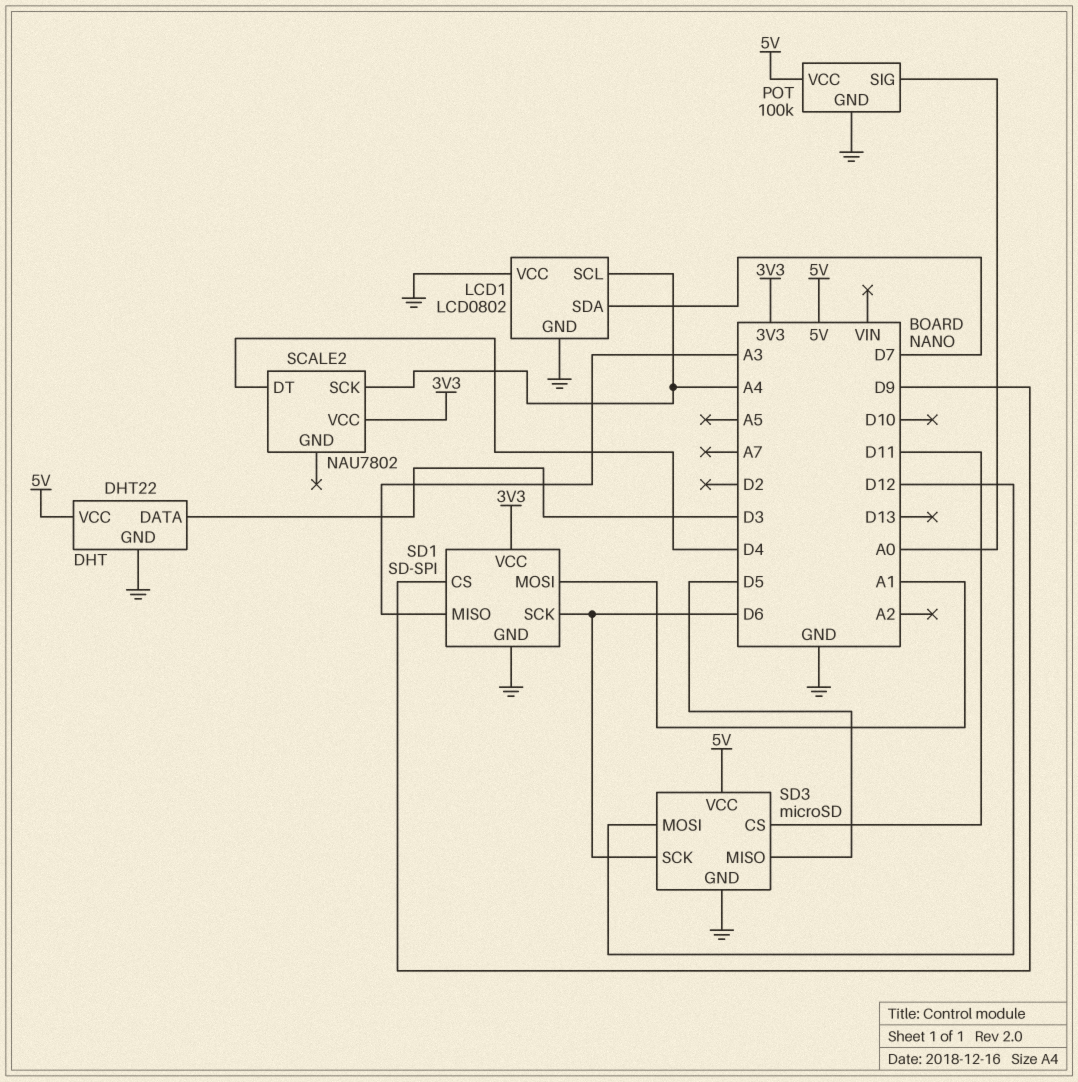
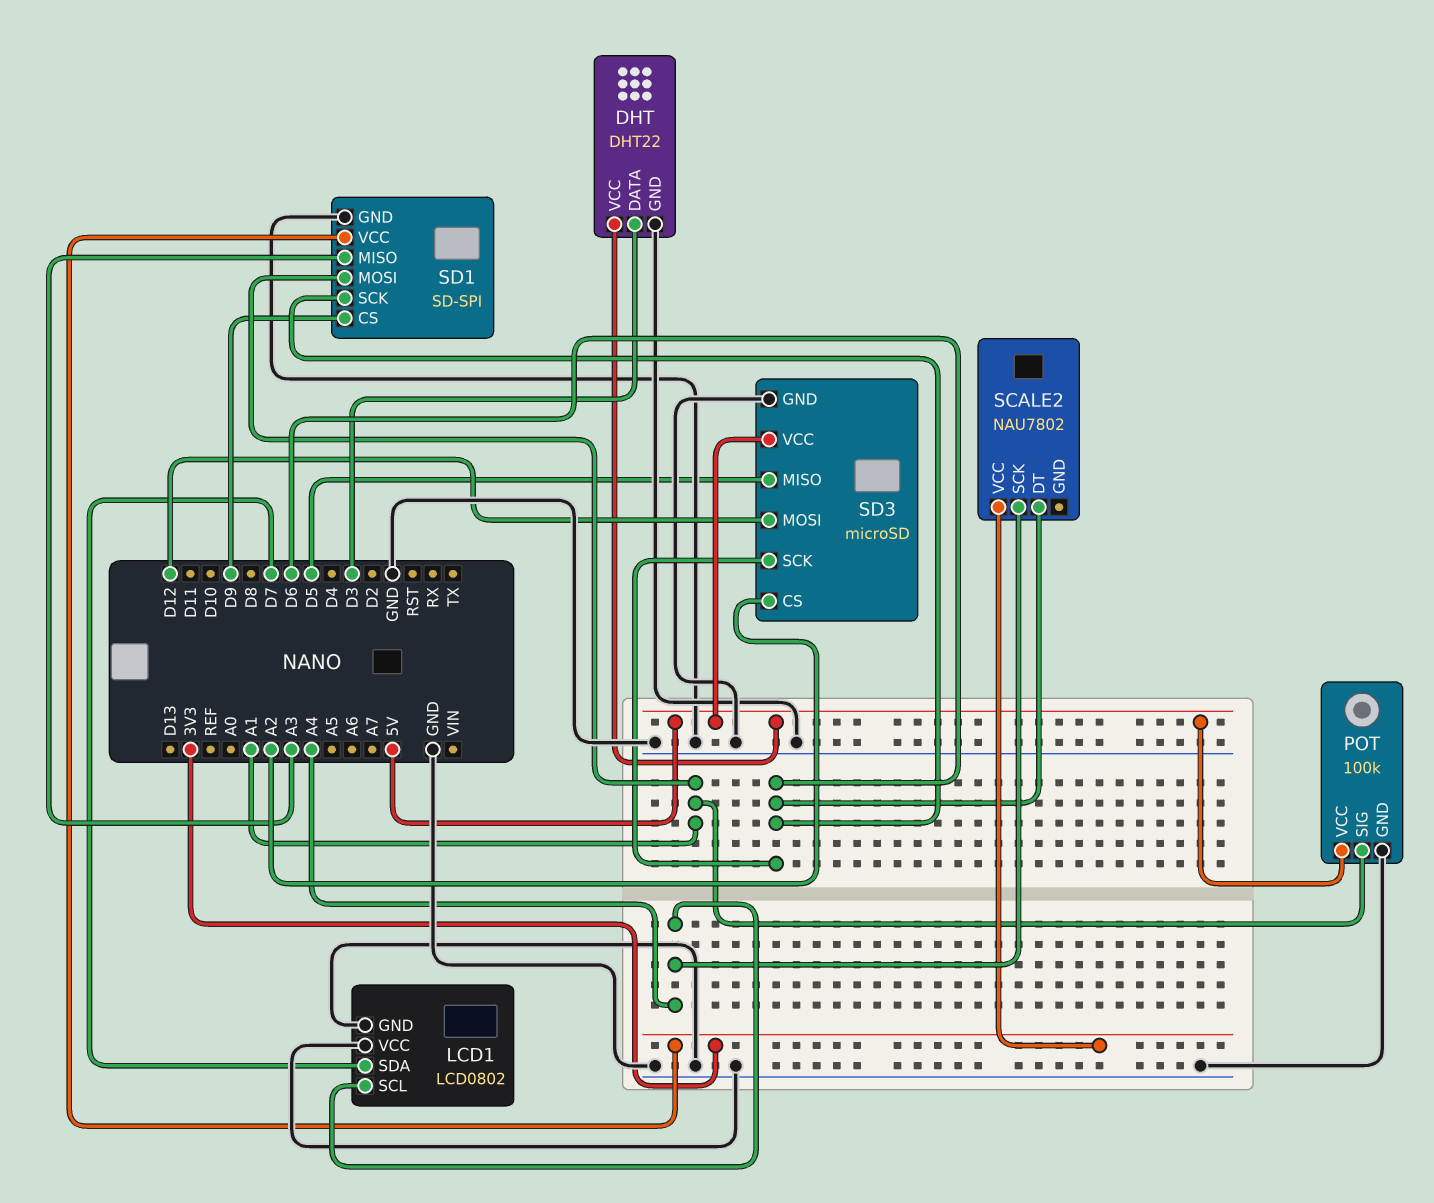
POT pin SIG: A0 -> A1
SCALE2 pin DT: D4 -> D6
SD3 pin CS: D11 -> A2

